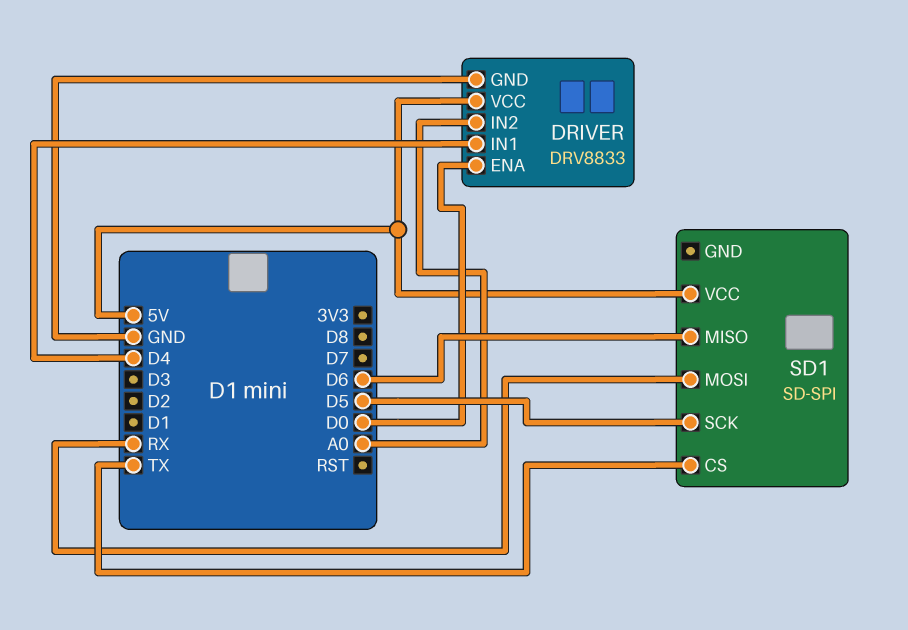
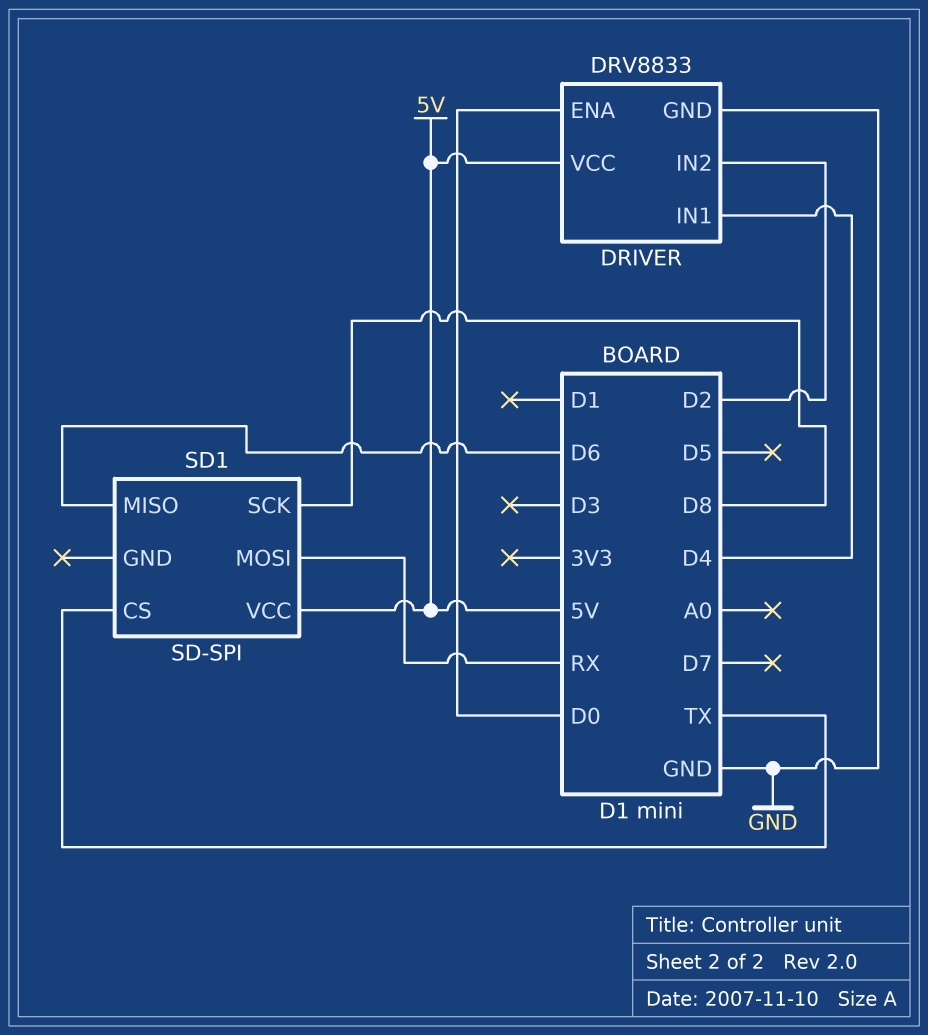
DRIVER pin IN2: A0 -> D2
SD1 pin SCK: D5 -> D8

